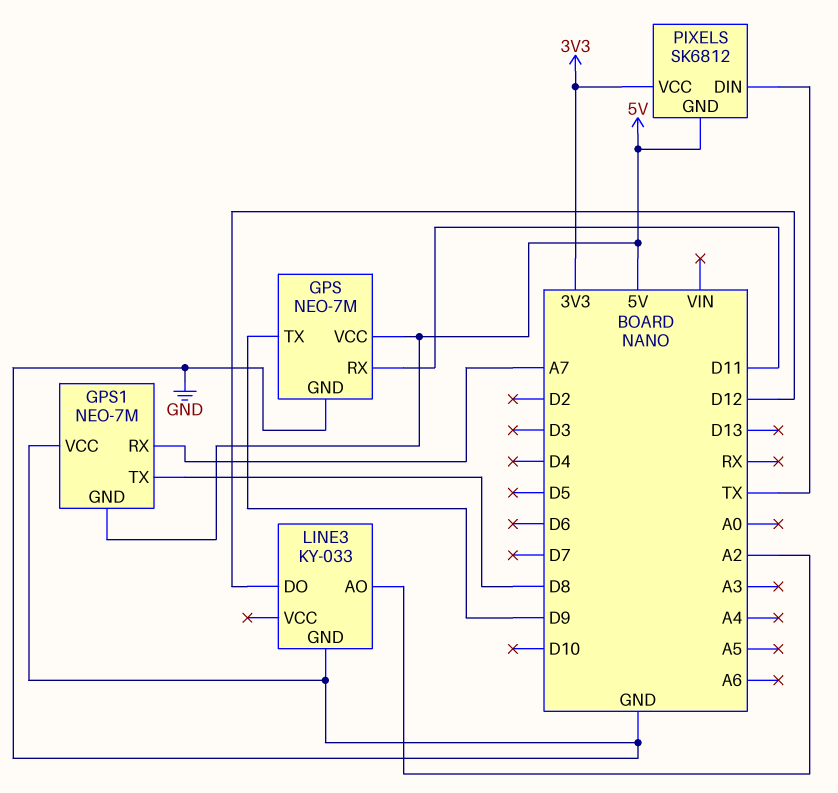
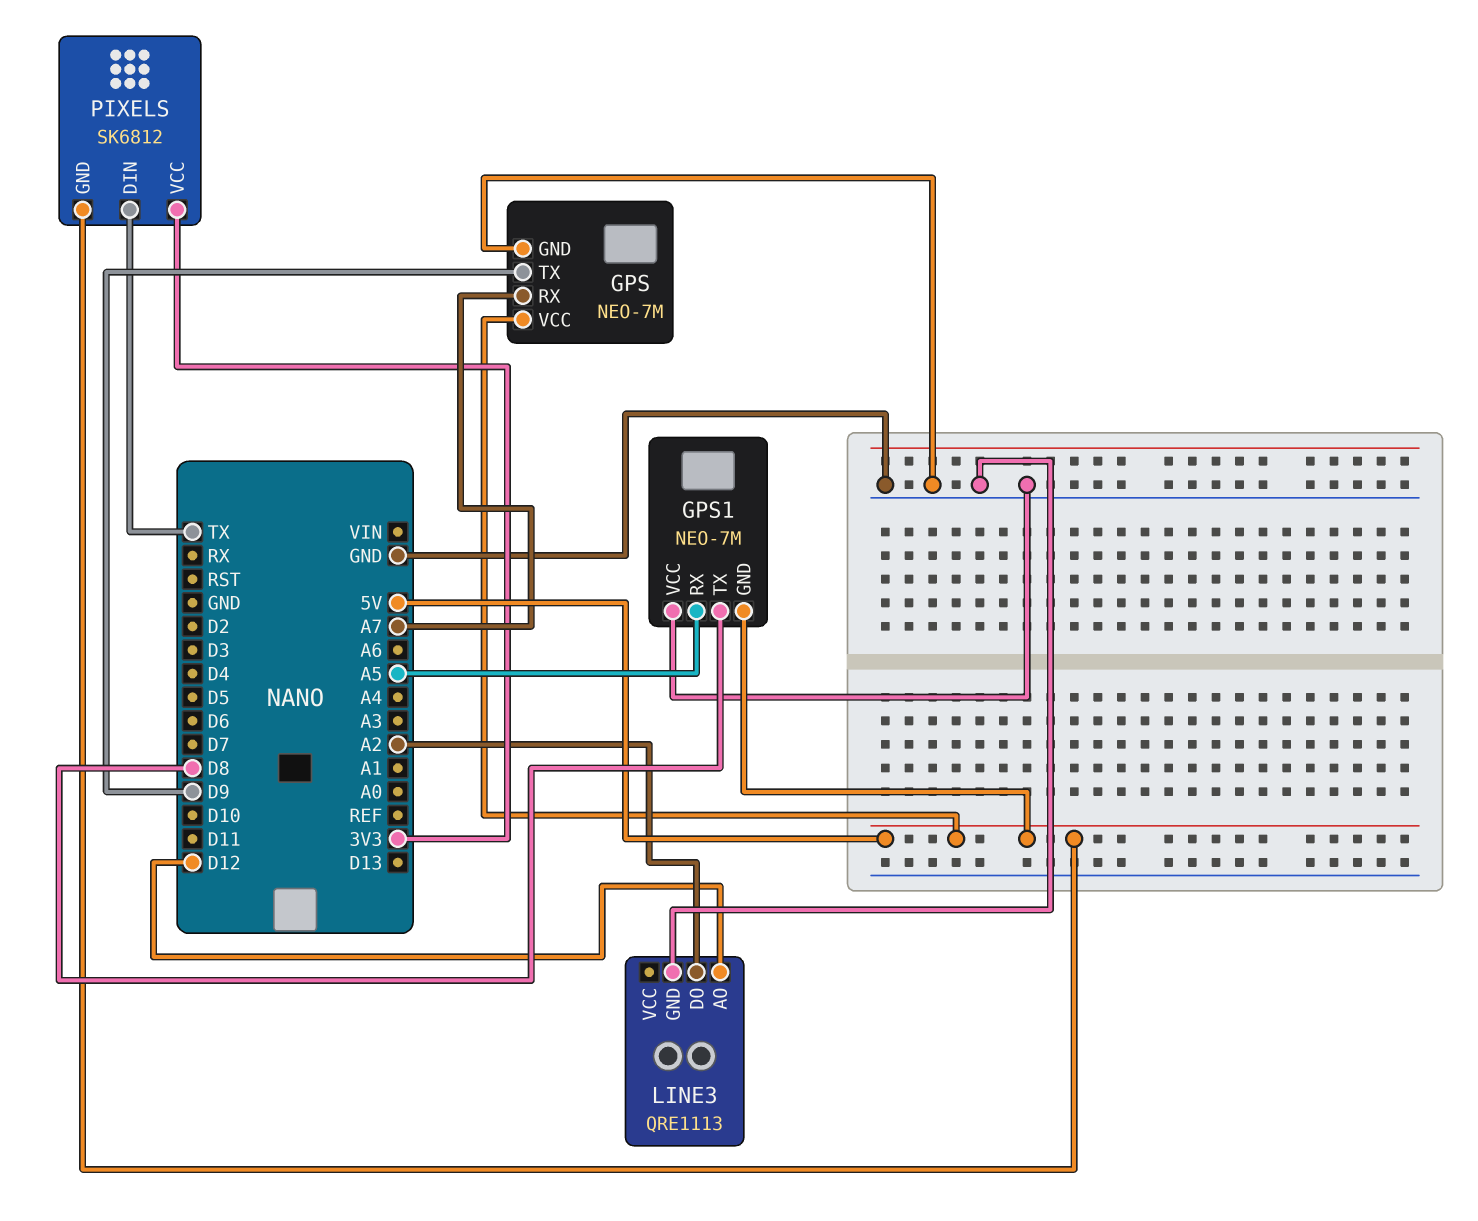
GPS pin RX: D11 -> A7
GPS1 pin RX: A7 -> A5
LINE3: KY-033 -> QRE1113
LINE3 pin AO: A2 -> D12
LINE3 pin DO: D12 -> A2

